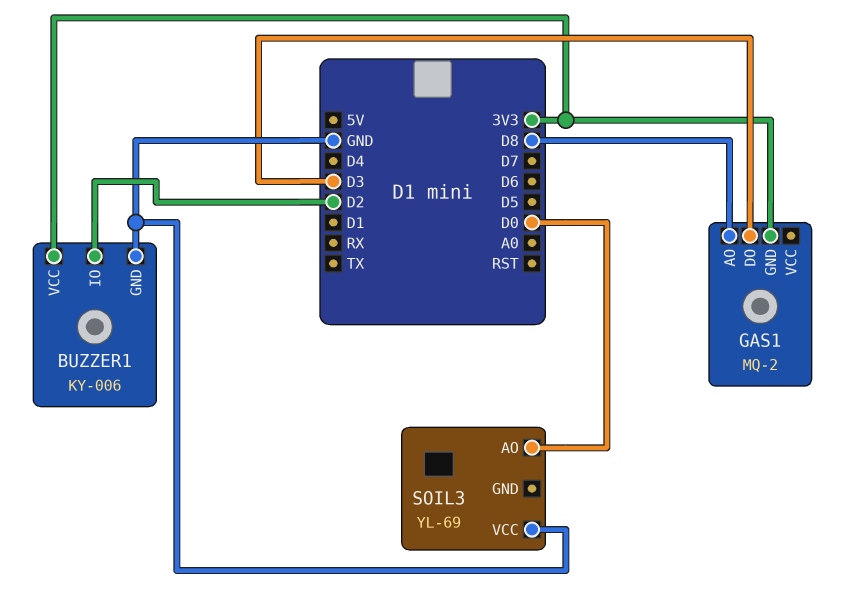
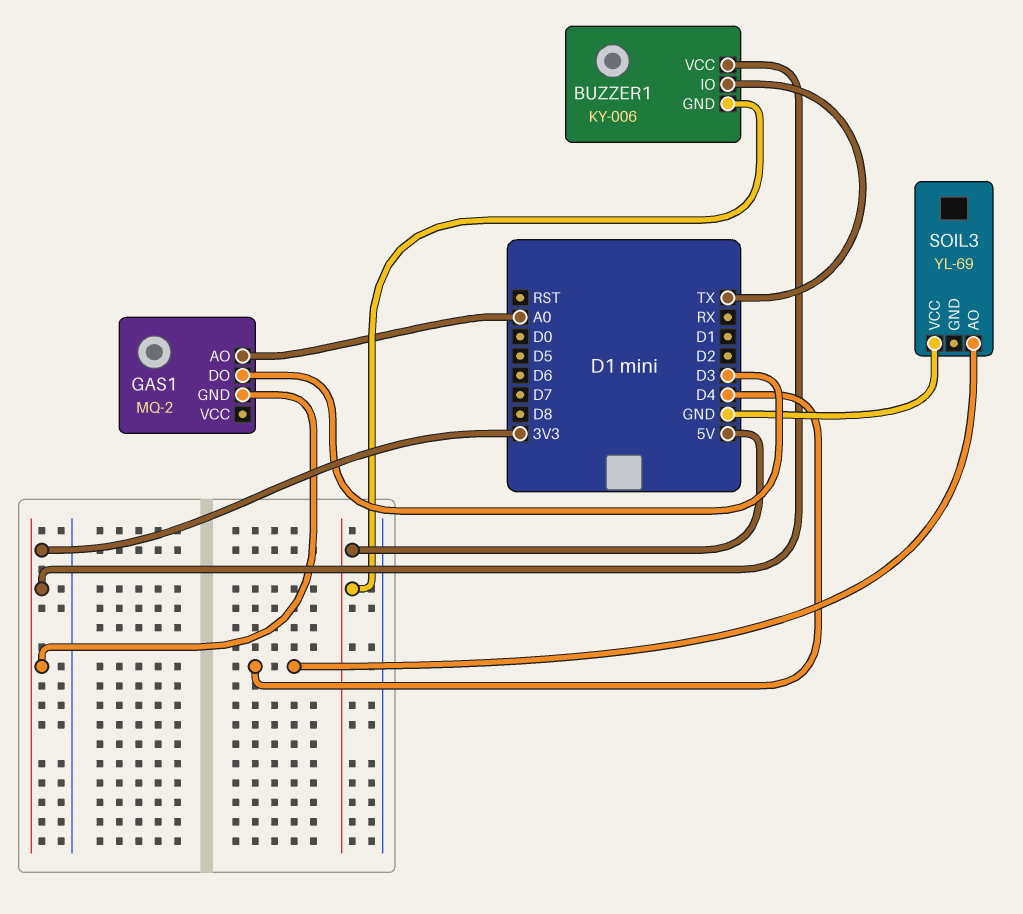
BUZZER1 pin GND: GND -> 5V
BUZZER1 pin IO: D2 -> TX
GAS1 pin AO: D8 -> A0
SOIL3 pin AO: D0 -> D4

